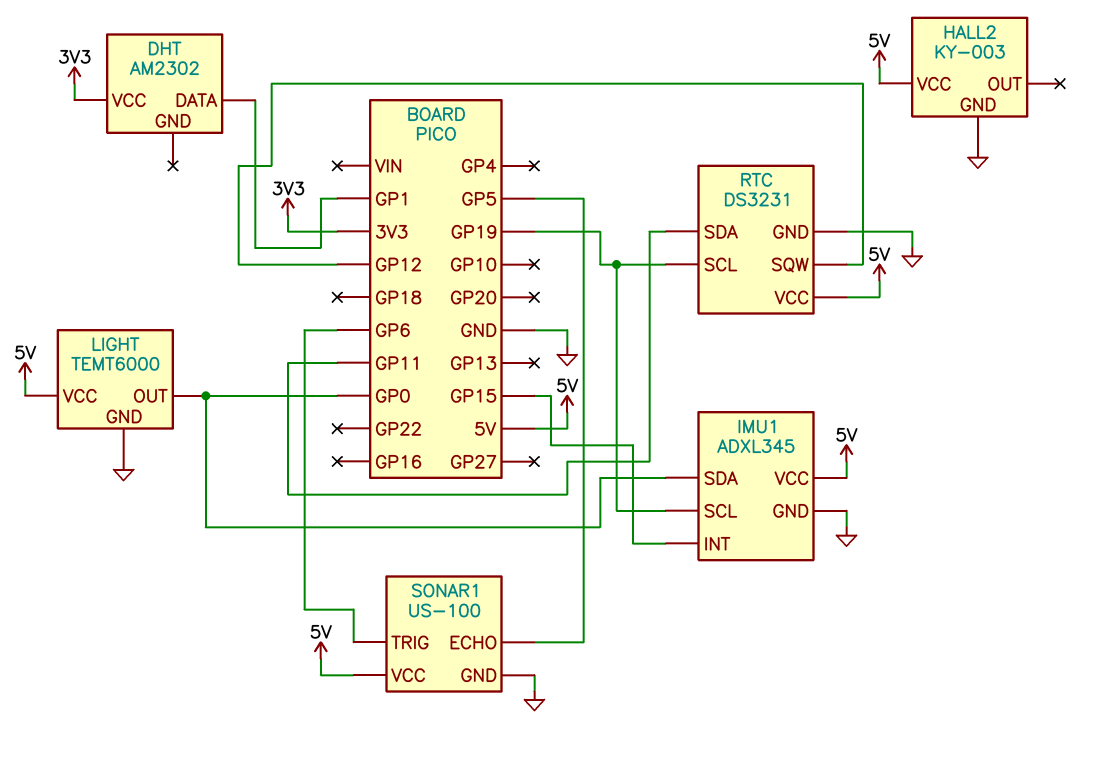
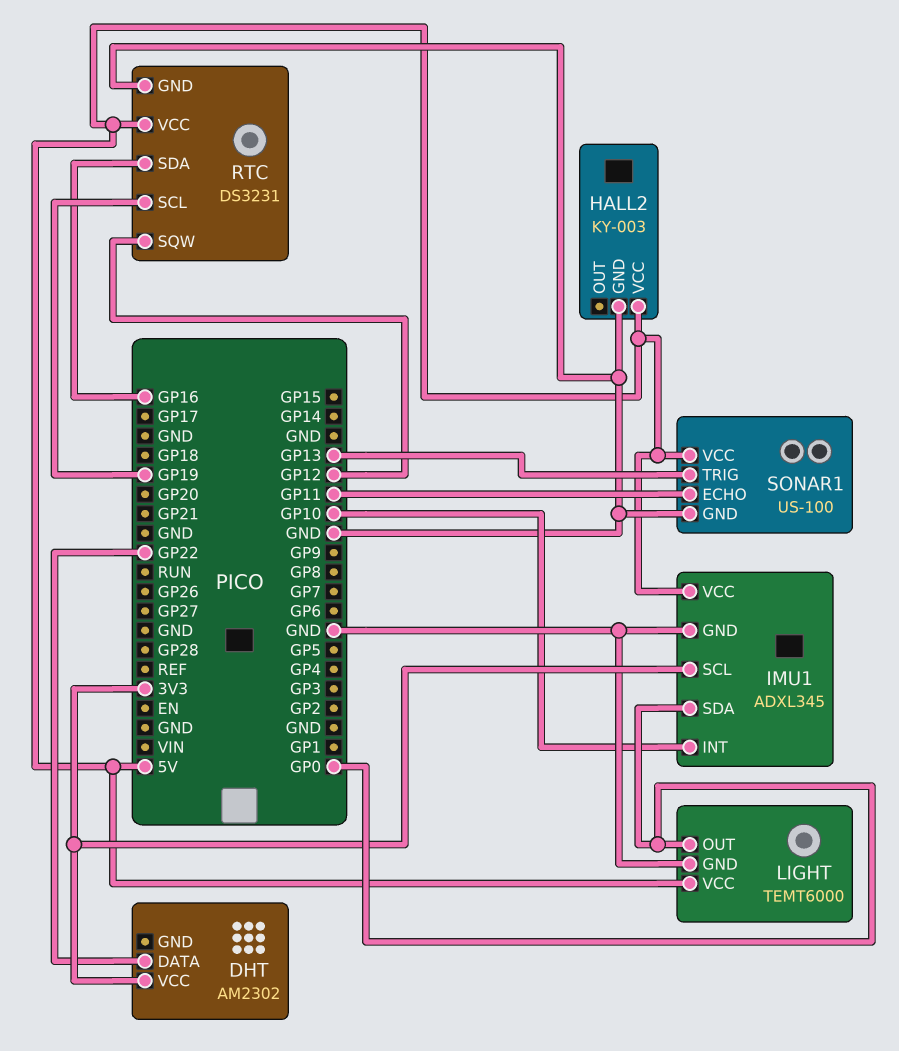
DHT pin DATA: GP1 -> GP22
IMU1 pin INT: GP15 -> GP10
IMU1 pin SCL: GP19 -> 3V3
RTC pin SDA: GP11 -> GP16
SONAR1 pin ECHO: GP5 -> GP11
SONAR1 pin TRIG: GP6 -> GP13

